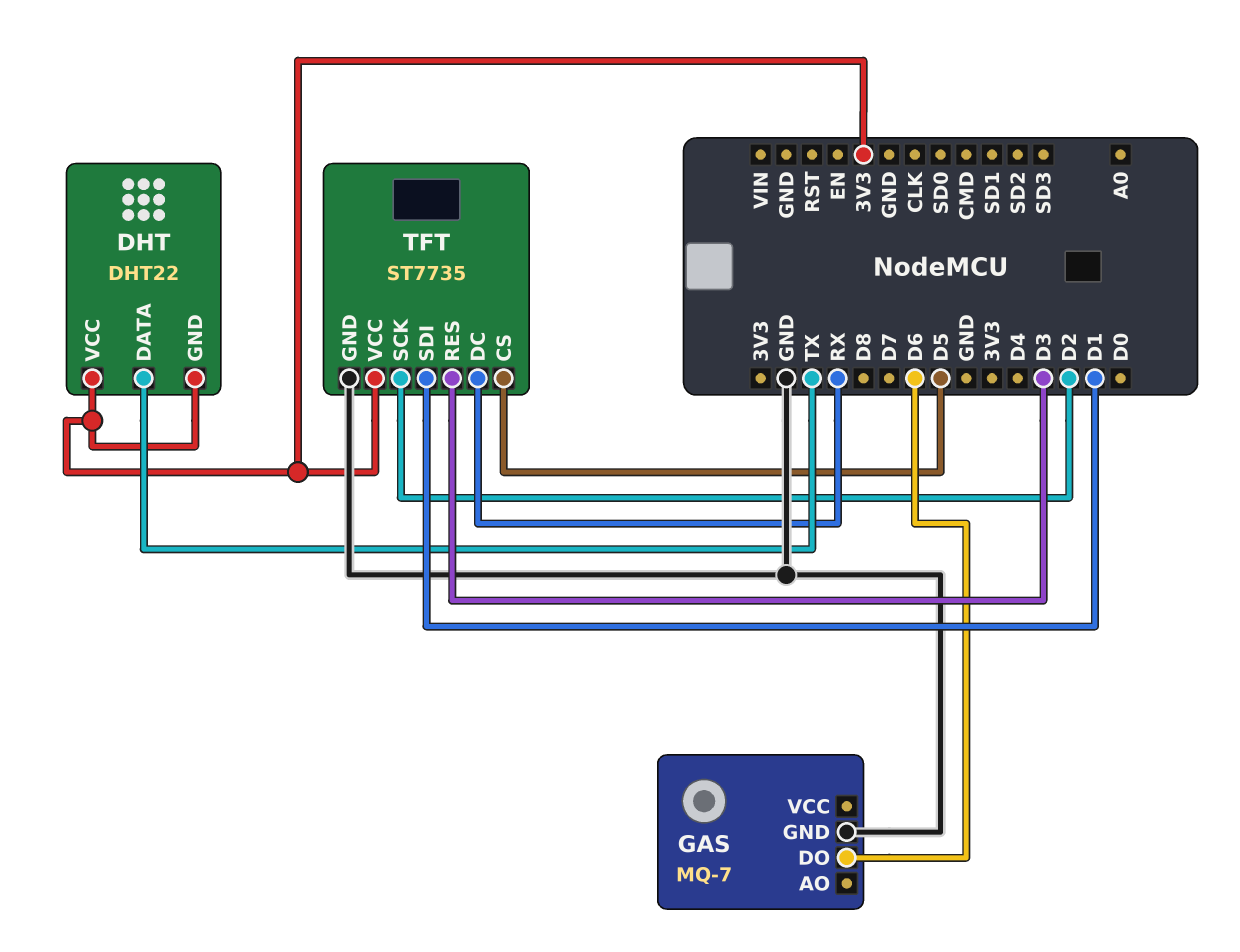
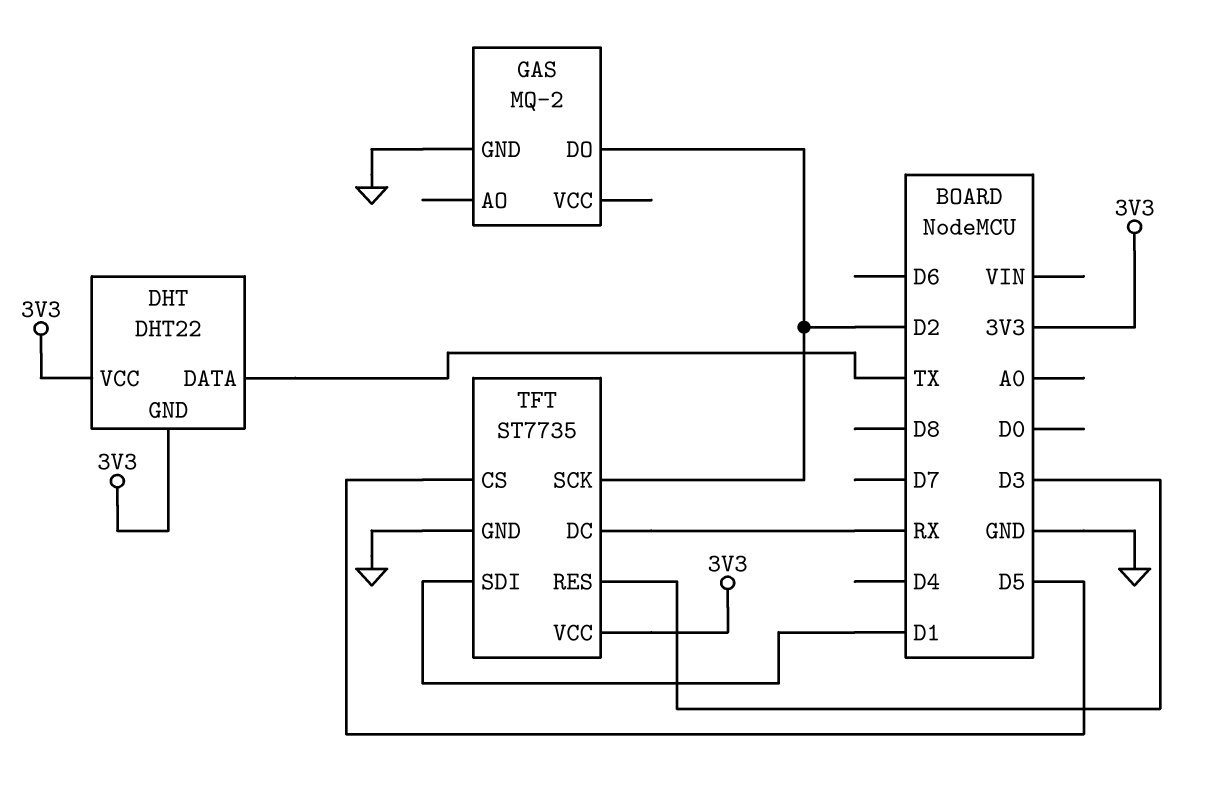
GAS: MQ-7 -> MQ-2
GAS pin DO: D6 -> D2

